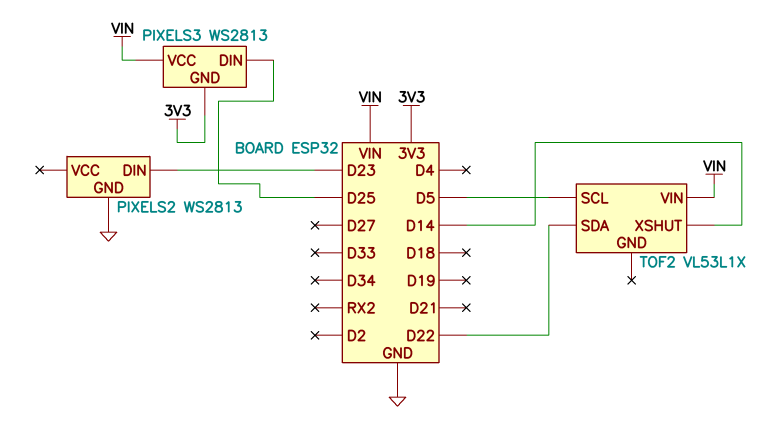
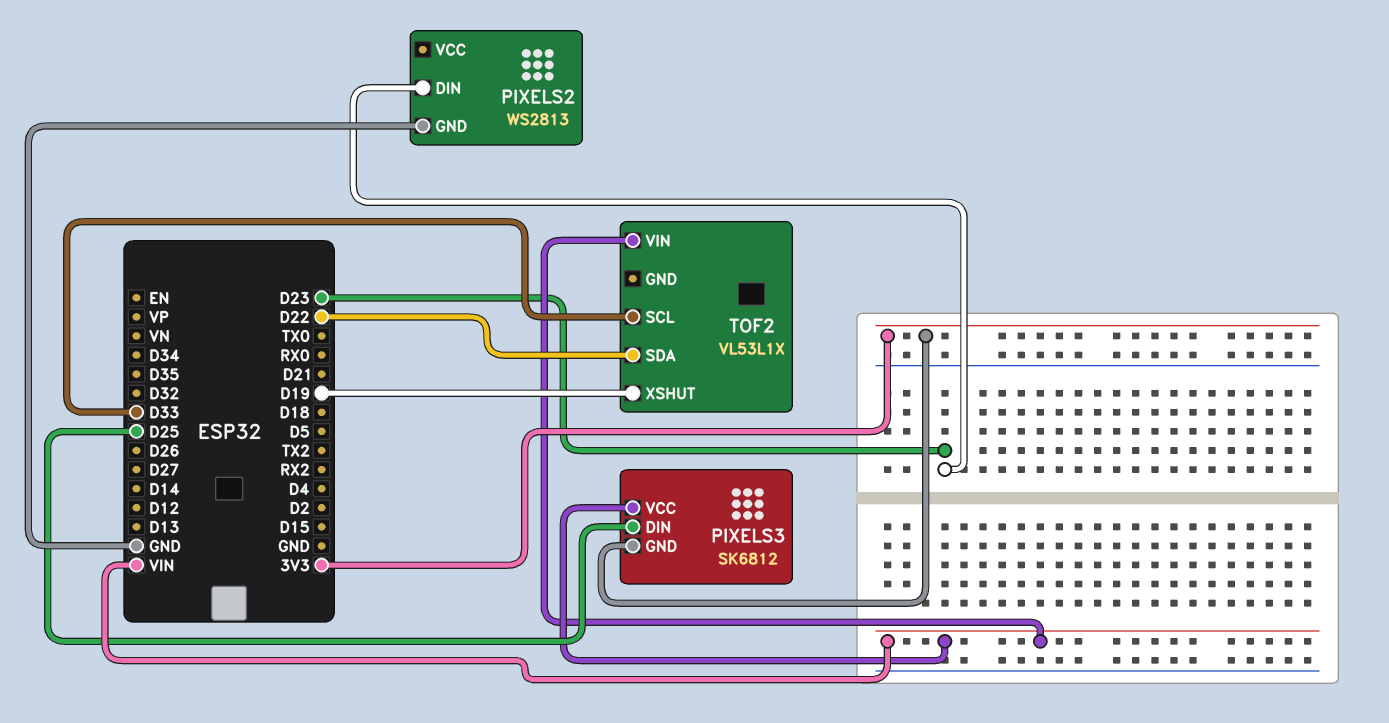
PIXELS3: WS2813 -> SK6812
TOF2 pin SCL: D5 -> D33
TOF2 pin XSHUT: D14 -> D19

